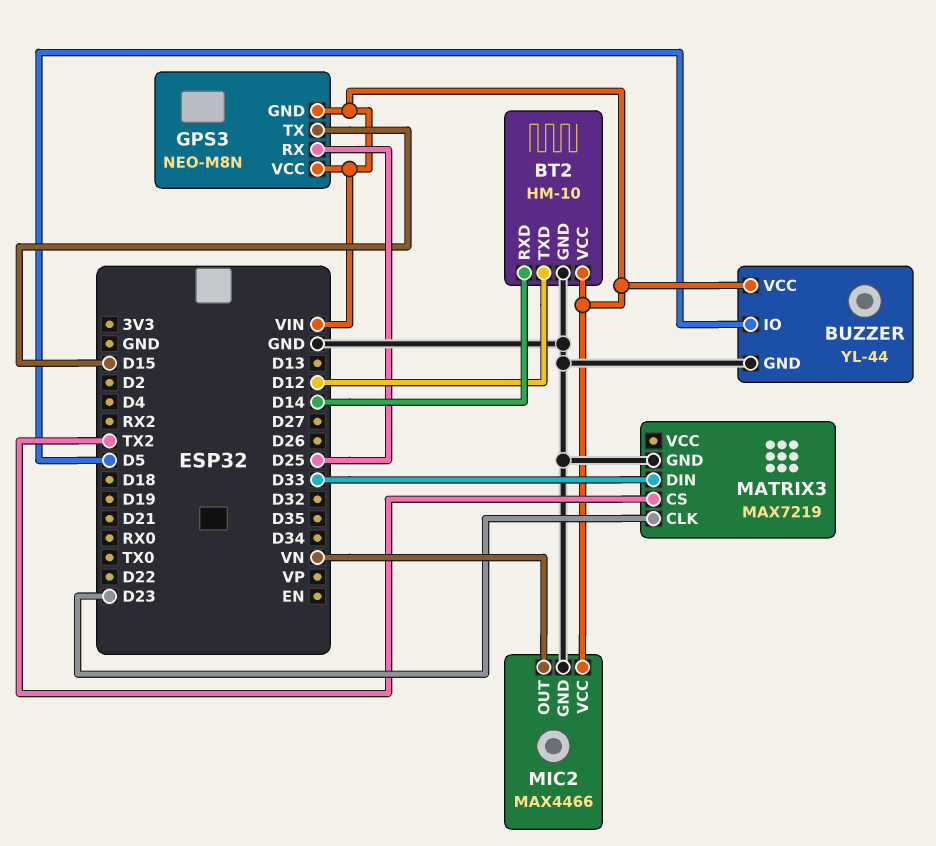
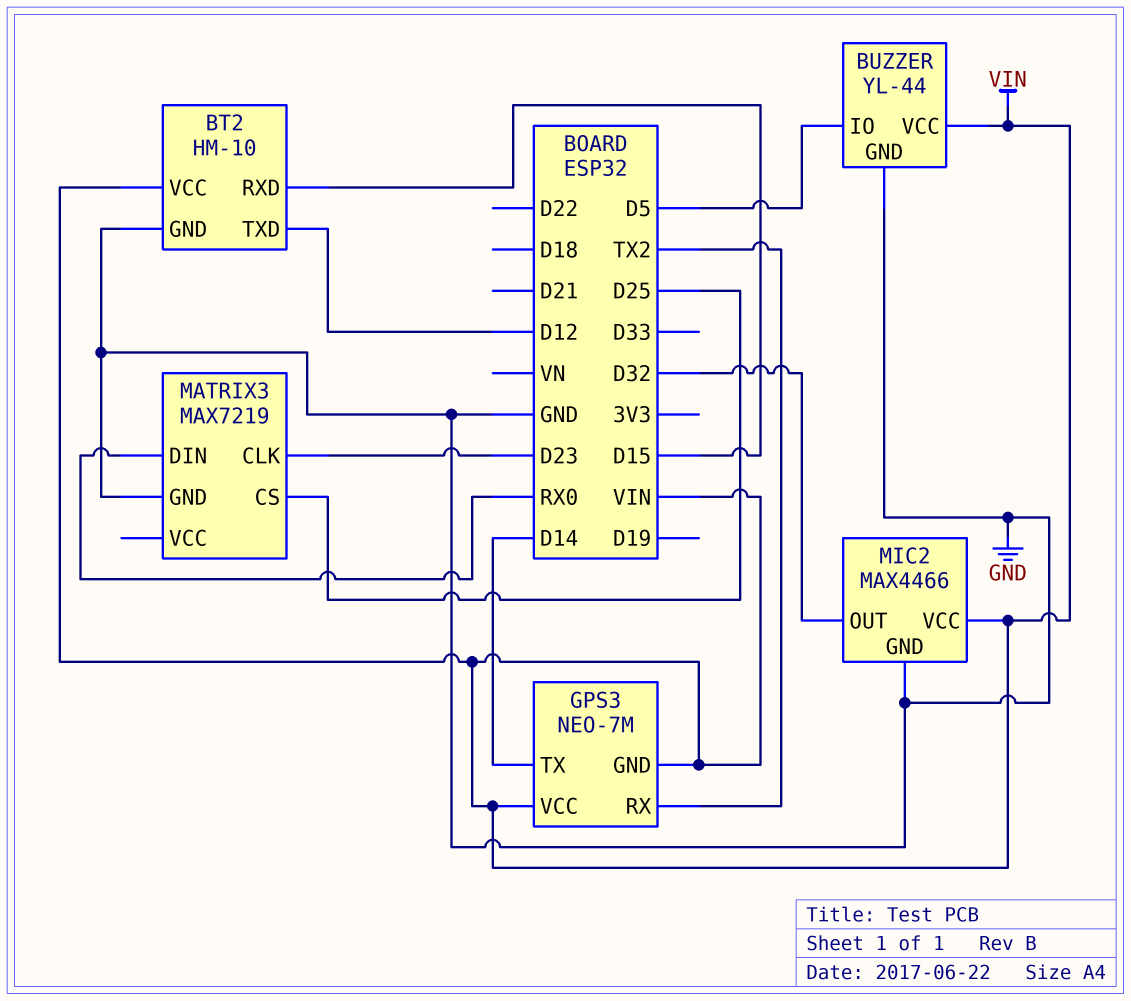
BT2 pin RXD: D14 -> D15
GPS3: NEO-M8N -> NEO-7M
GPS3 pin RX: D25 -> TX2
GPS3 pin TX: D15 -> D14
MATRIX3 pin CS: TX2 -> D25
MATRIX3 pin DIN: D33 -> RX0
MIC2 pin OUT: VN -> D32

